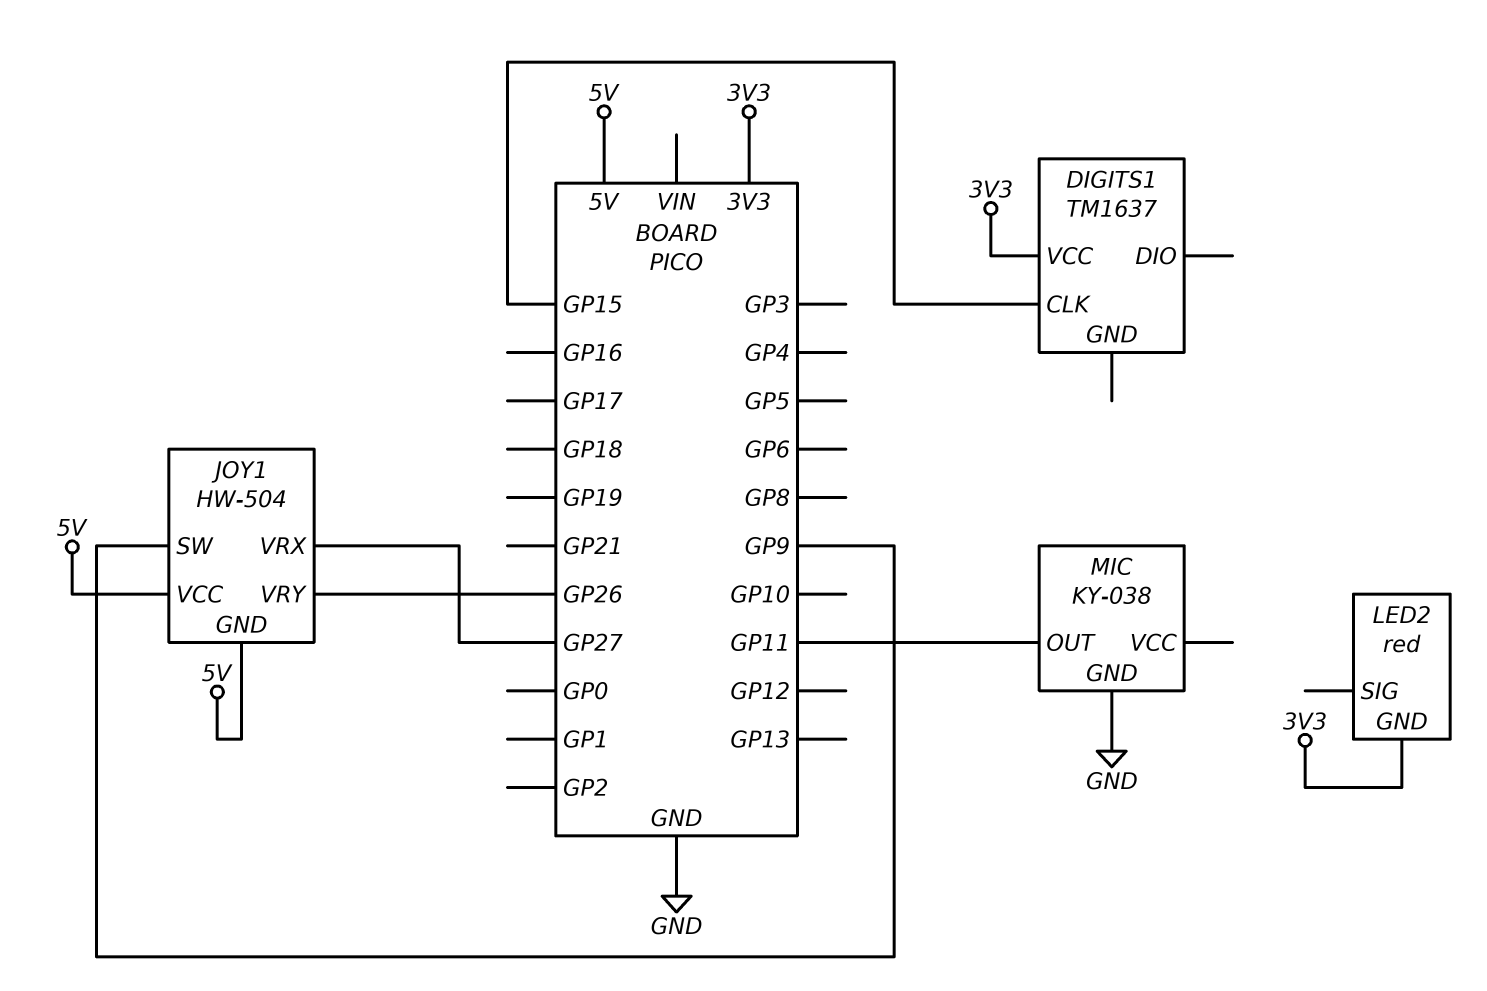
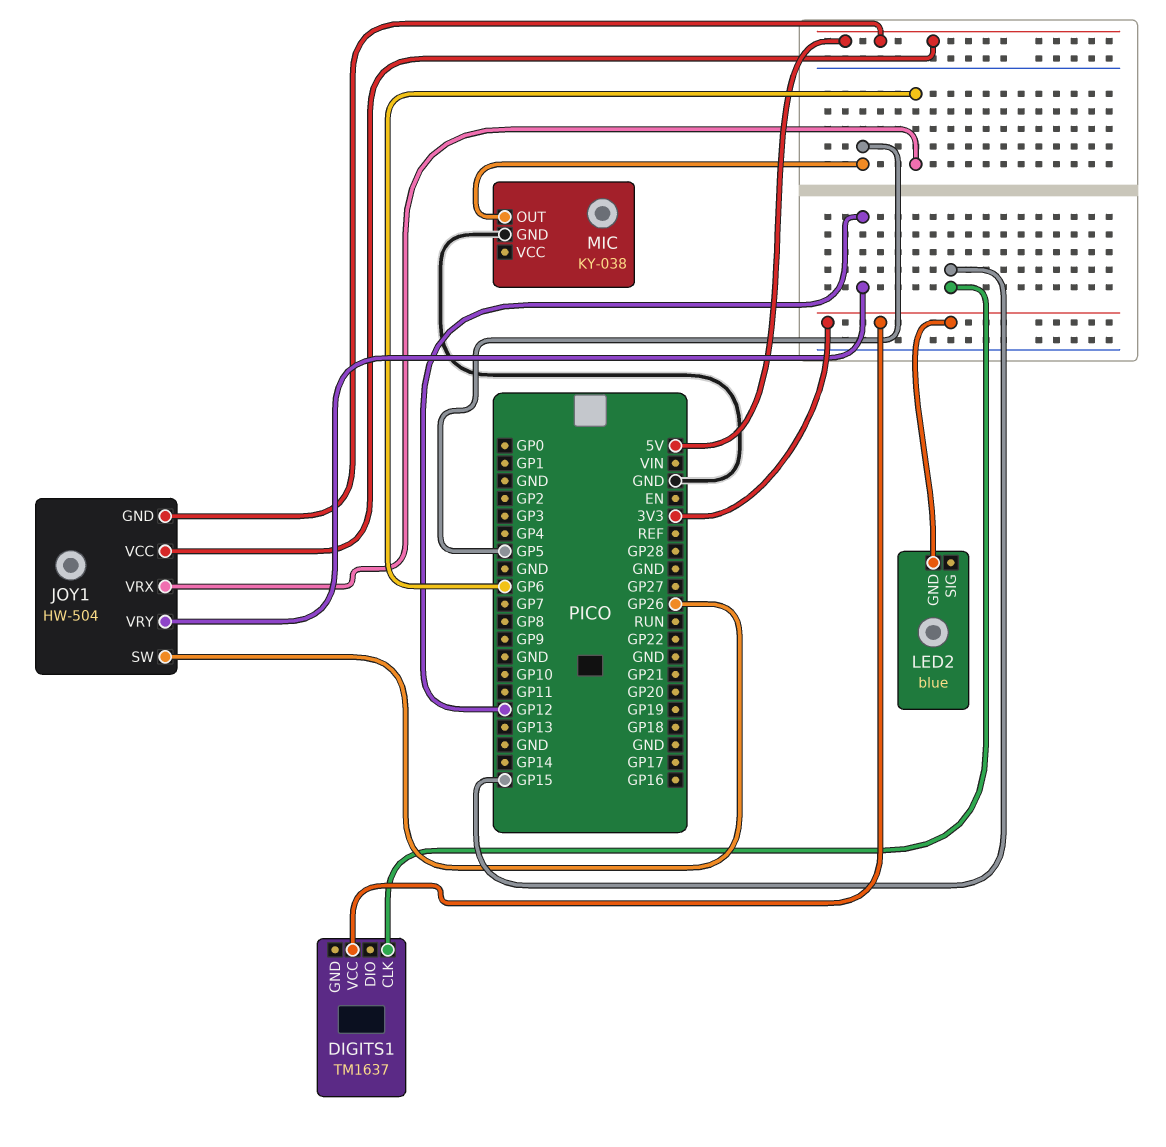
JOY1 pin SW: GP9 -> GP26
JOY1 pin VRX: GP27 -> GP6
JOY1 pin VRY: GP26 -> GP12
LED2: red -> blue
MIC pin OUT: GP11 -> GP5

